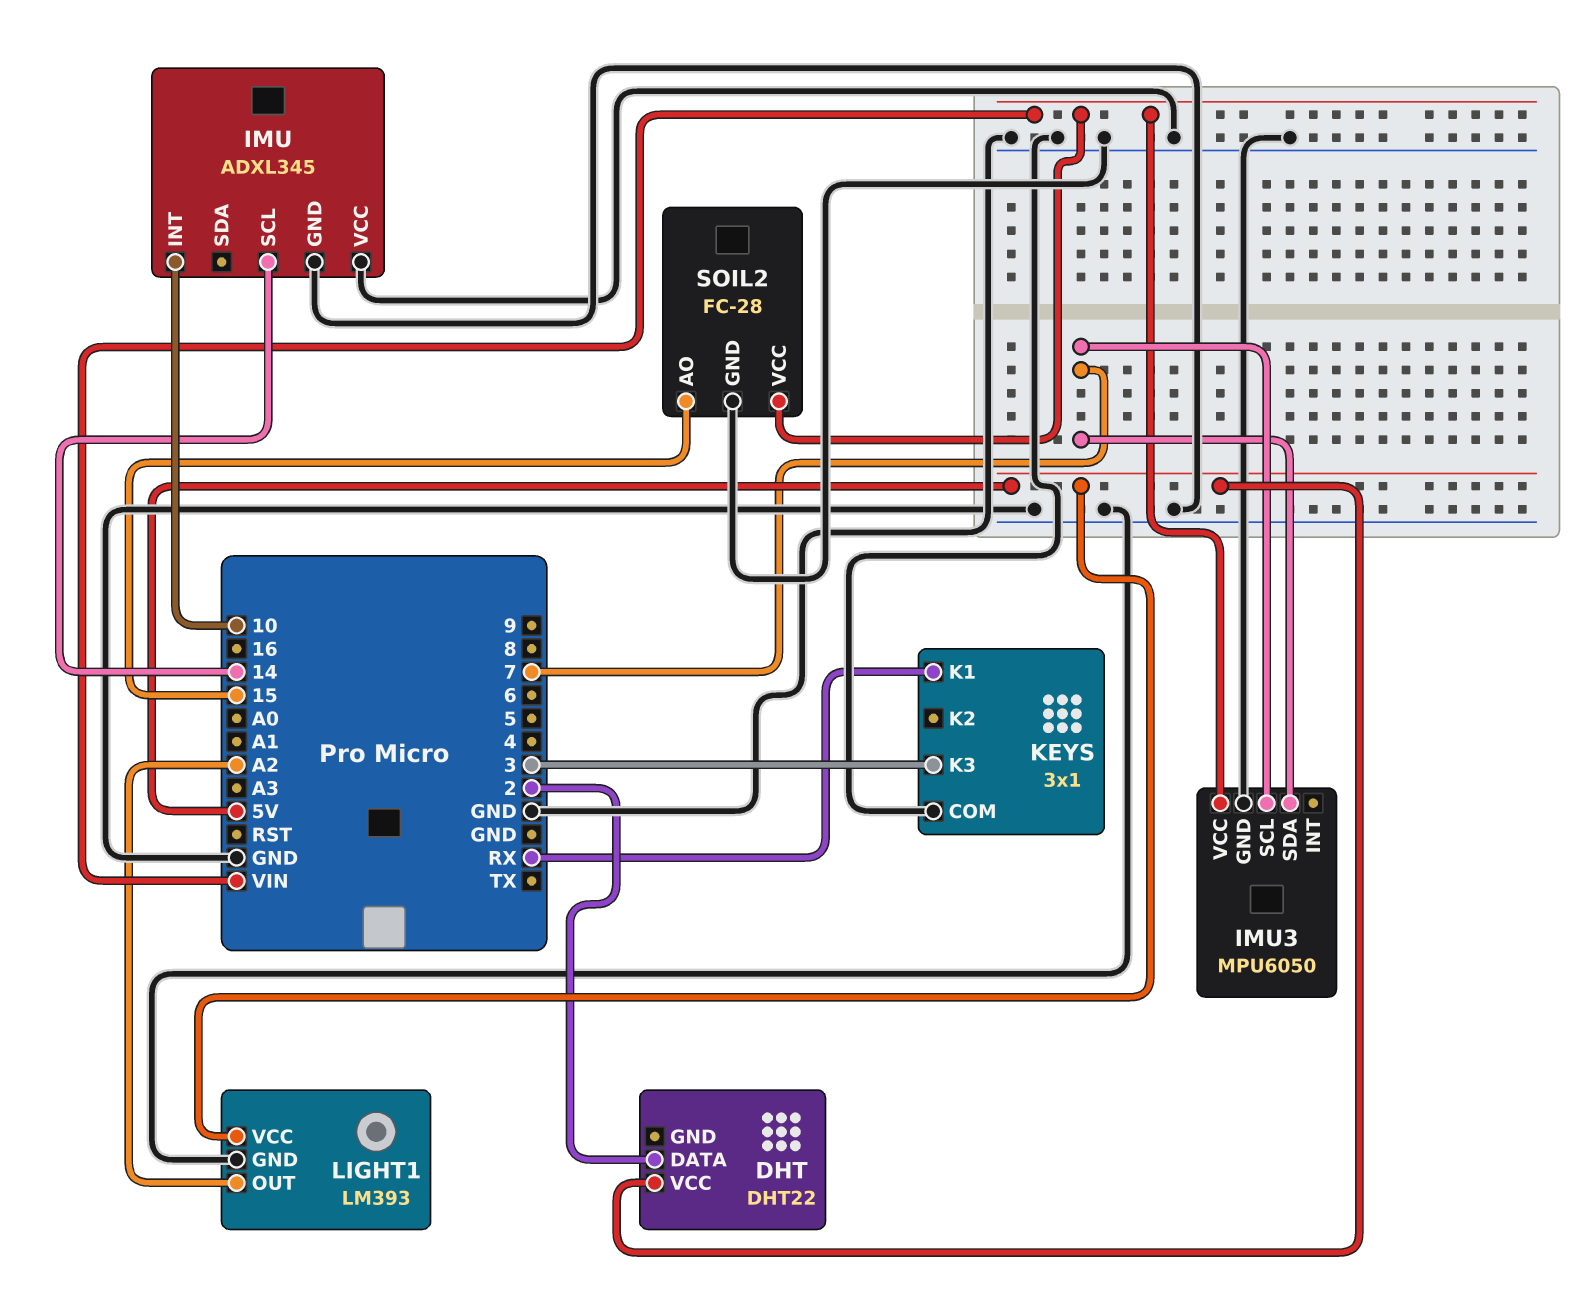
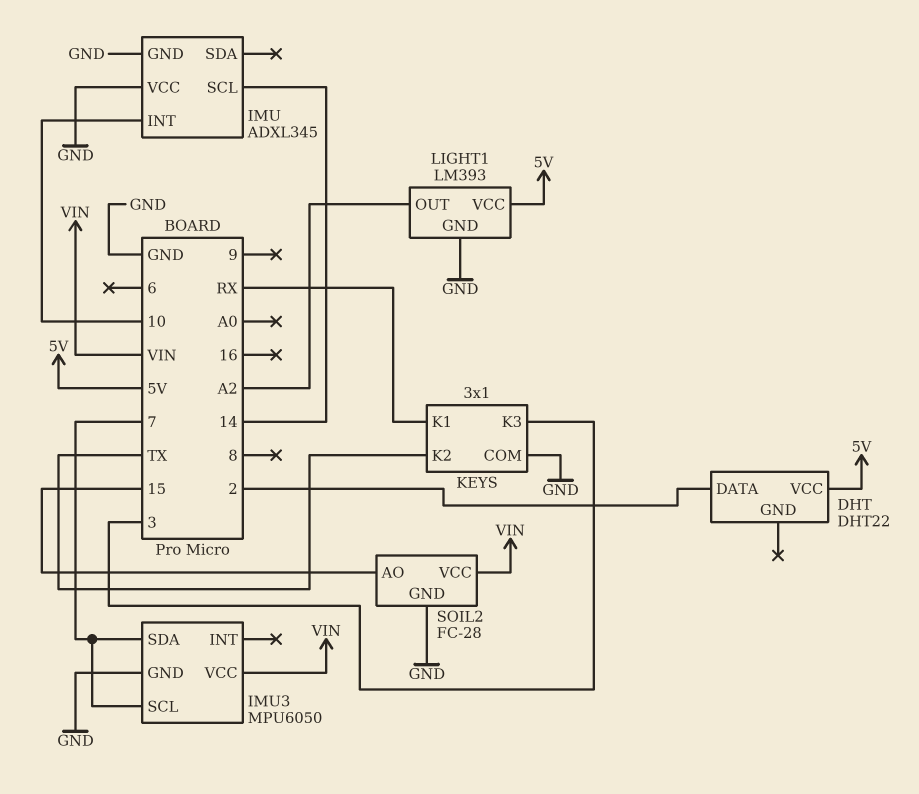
KEYS pin K2: none -> TX

